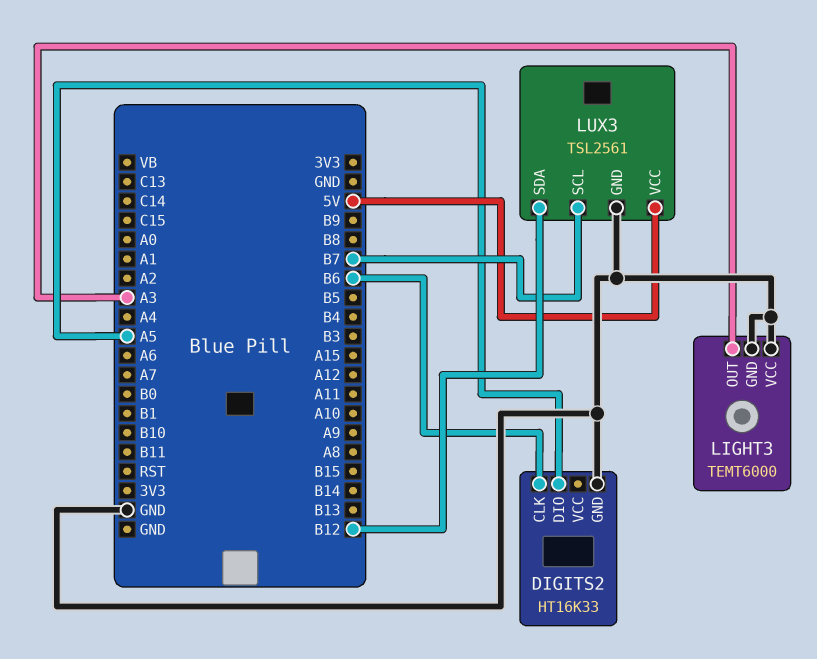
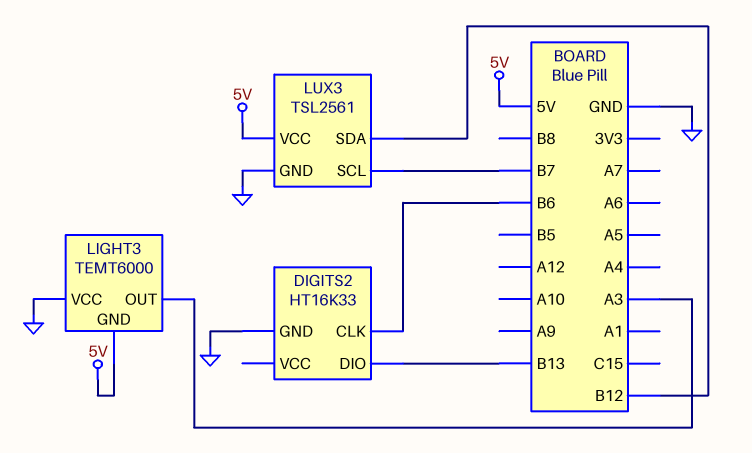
DIGITS2 pin DIO: A5 -> B13
LIGHT3 pin GND: GND -> 5V

